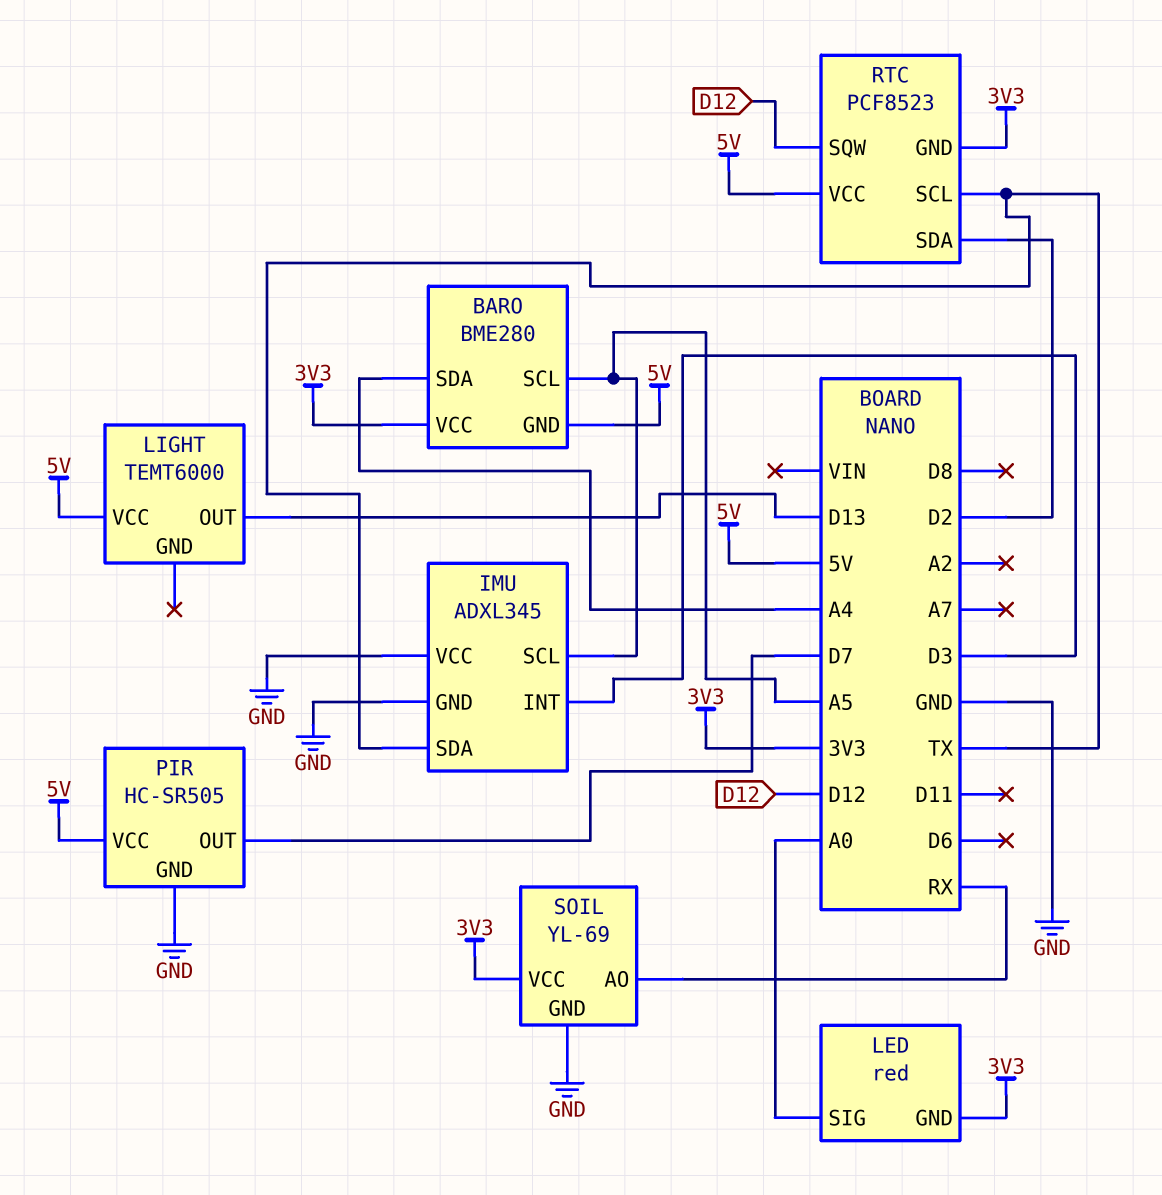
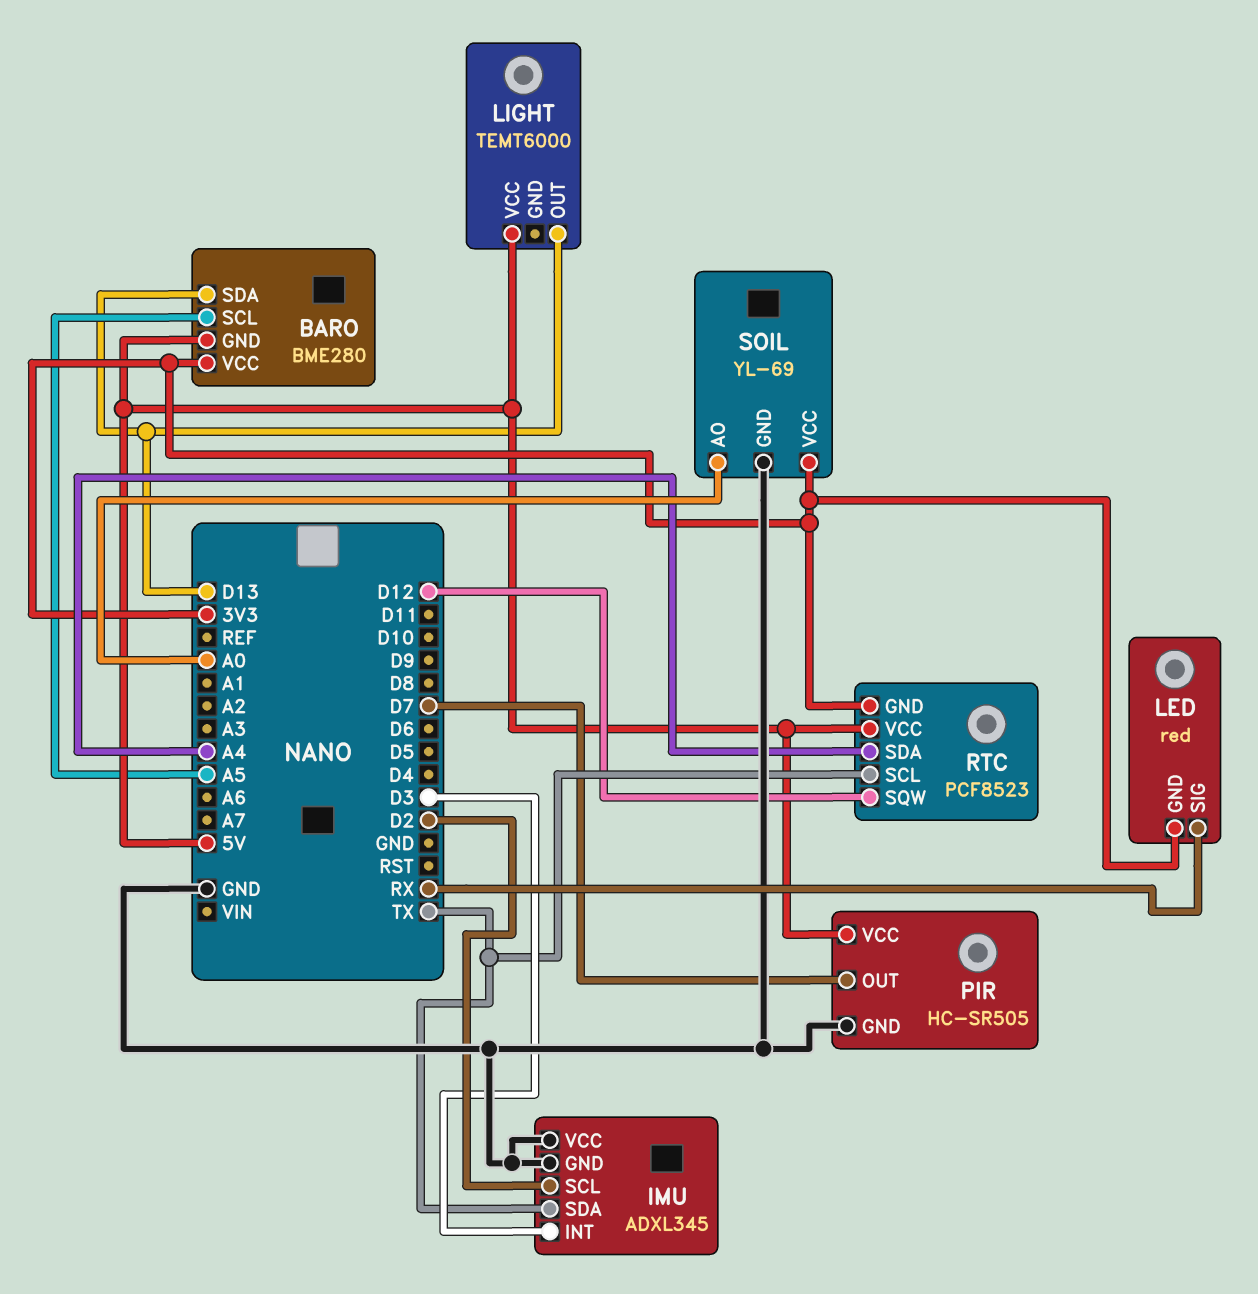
BARO pin SDA: A4 -> D13
IMU pin SCL: A5 -> D2
LED pin SIG: A0 -> RX
RTC pin SDA: D2 -> A4
SOIL pin AO: RX -> A0

